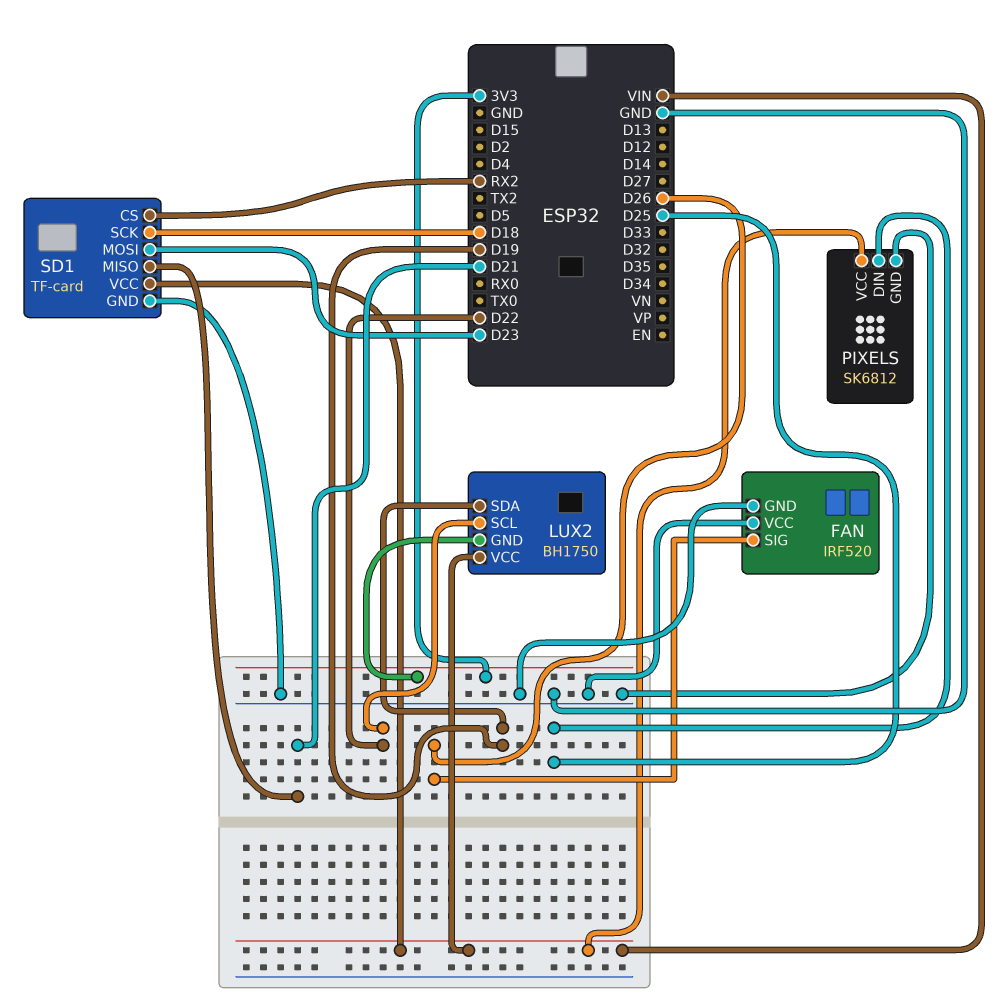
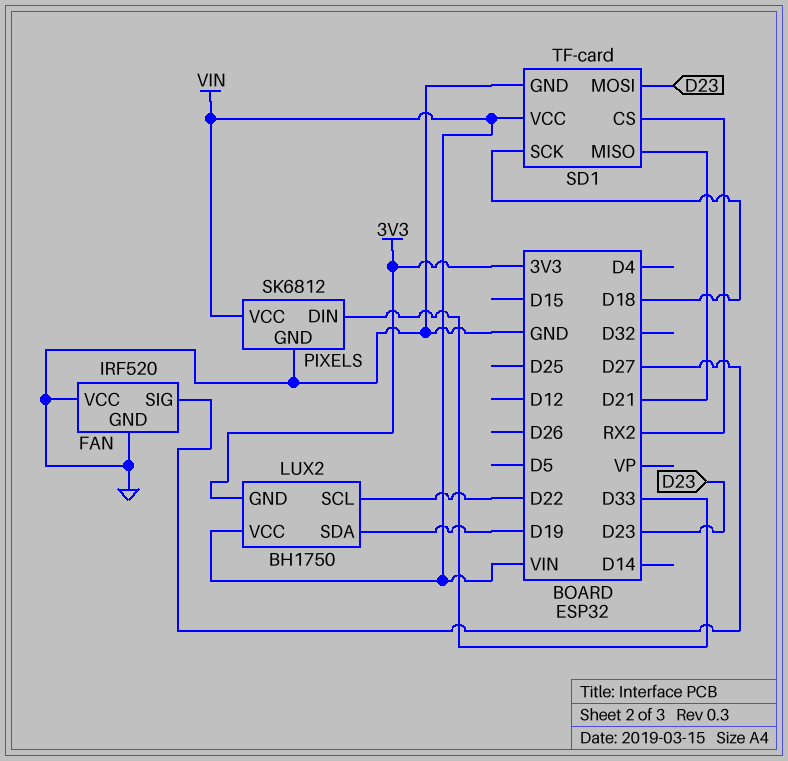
FAN pin SIG: D26 -> D27
PIXELS pin DIN: D25 -> D33

